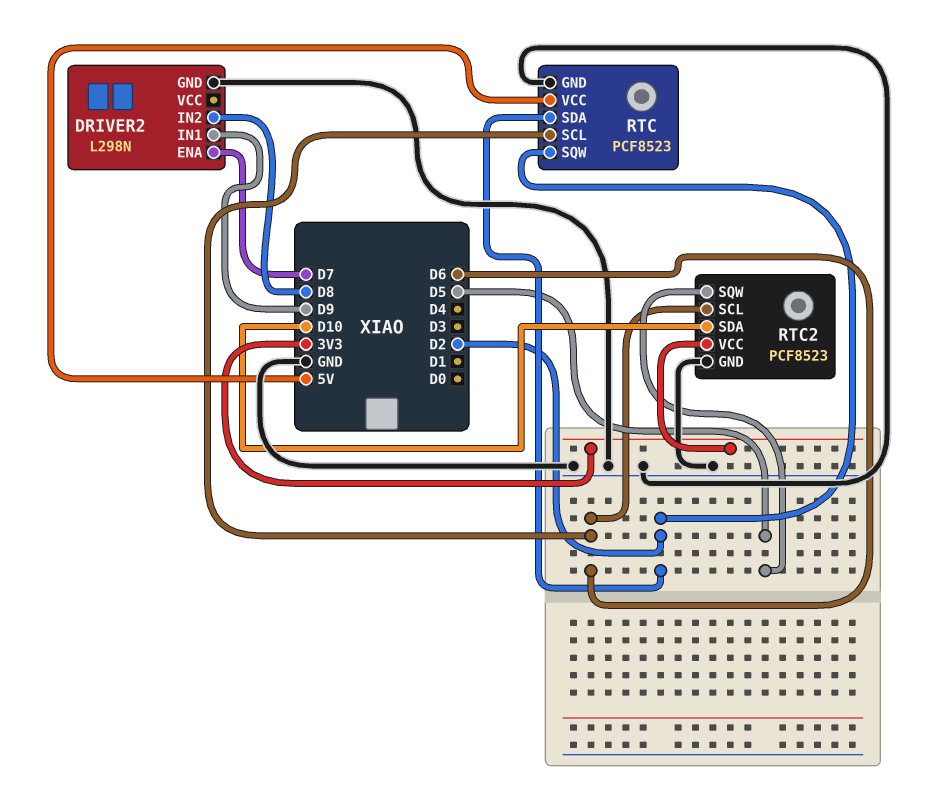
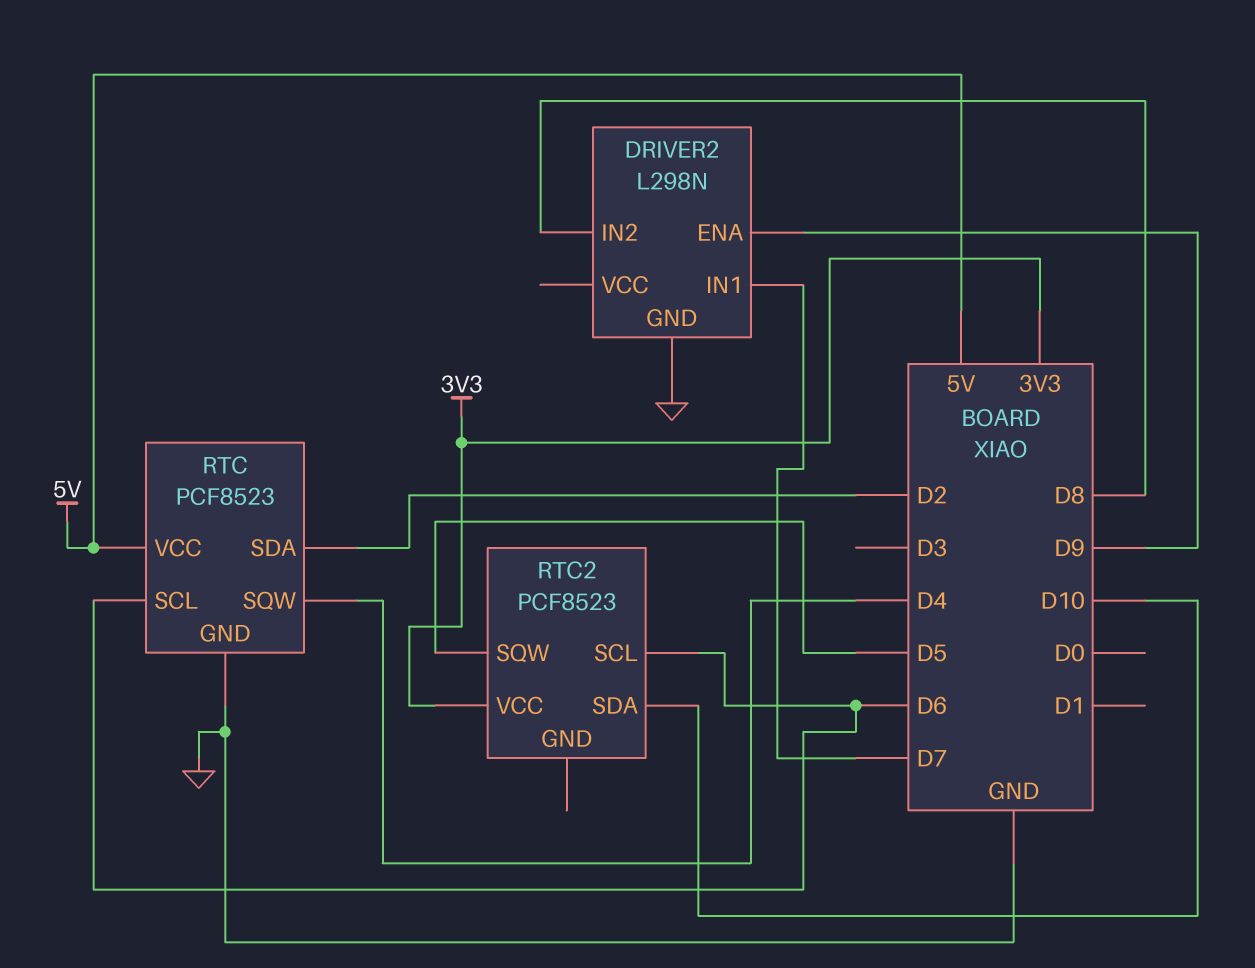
DRIVER2 pin ENA: D7 -> D9
DRIVER2 pin IN1: D9 -> D7
RTC pin SQW: D2 -> D4
RTC2 pin GND: GND -> none

